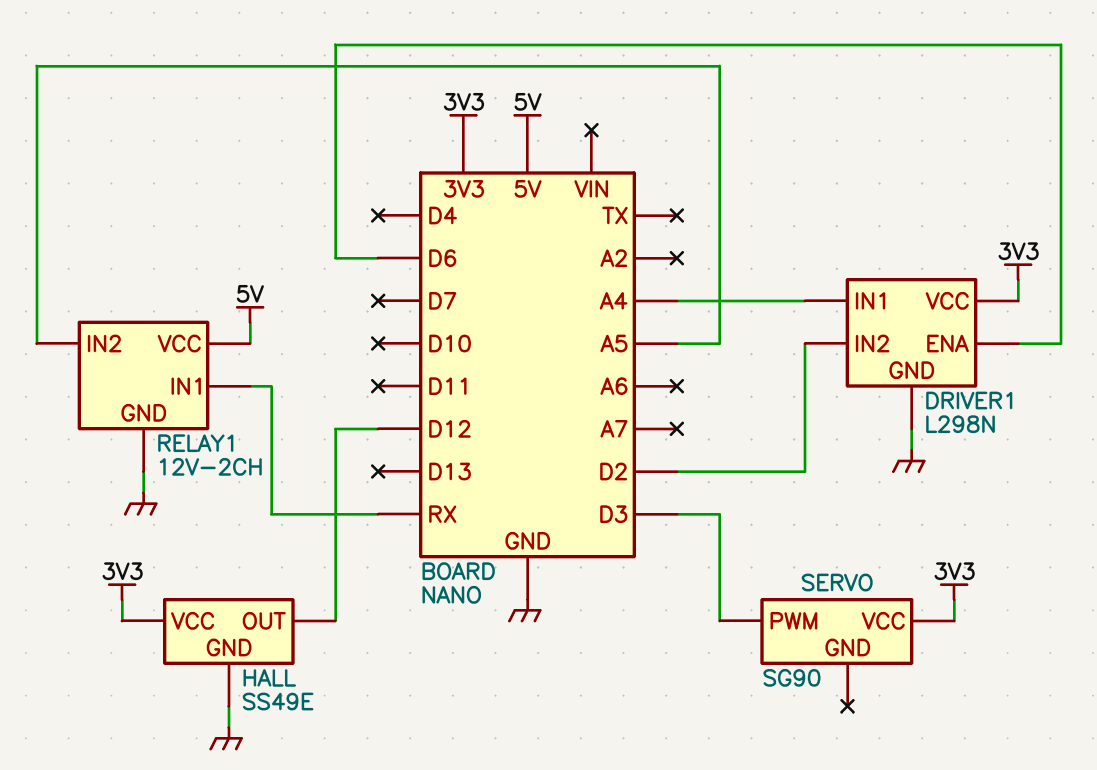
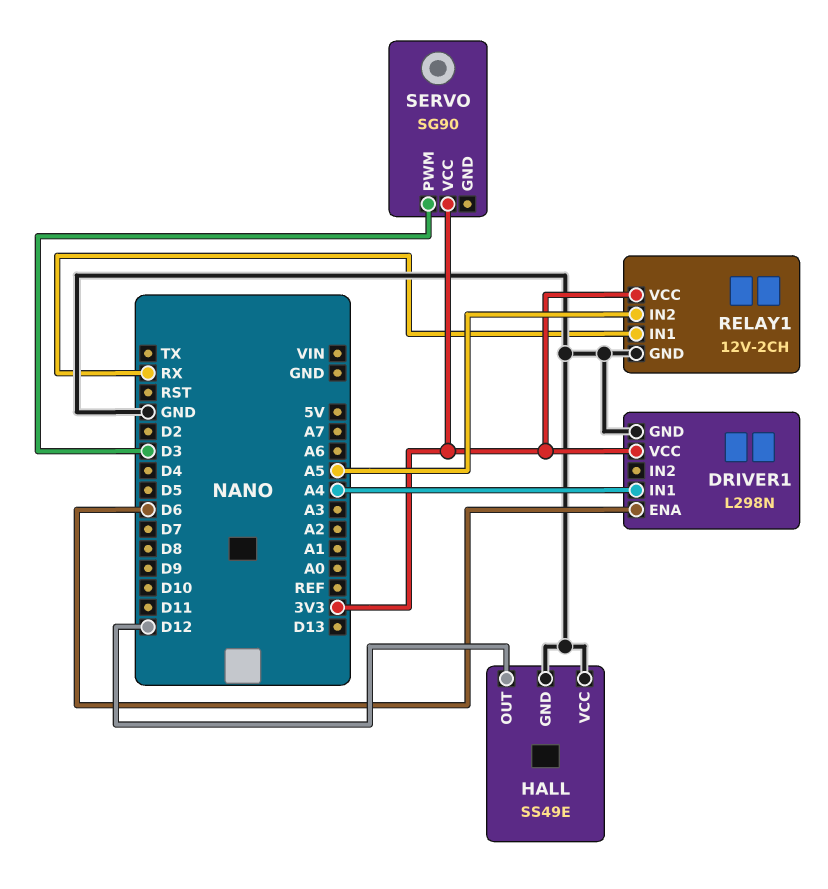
DRIVER1 pin IN2: D2 -> none
HALL pin VCC: 3V3 -> GND
RELAY1 pin VCC: 5V -> 3V3

